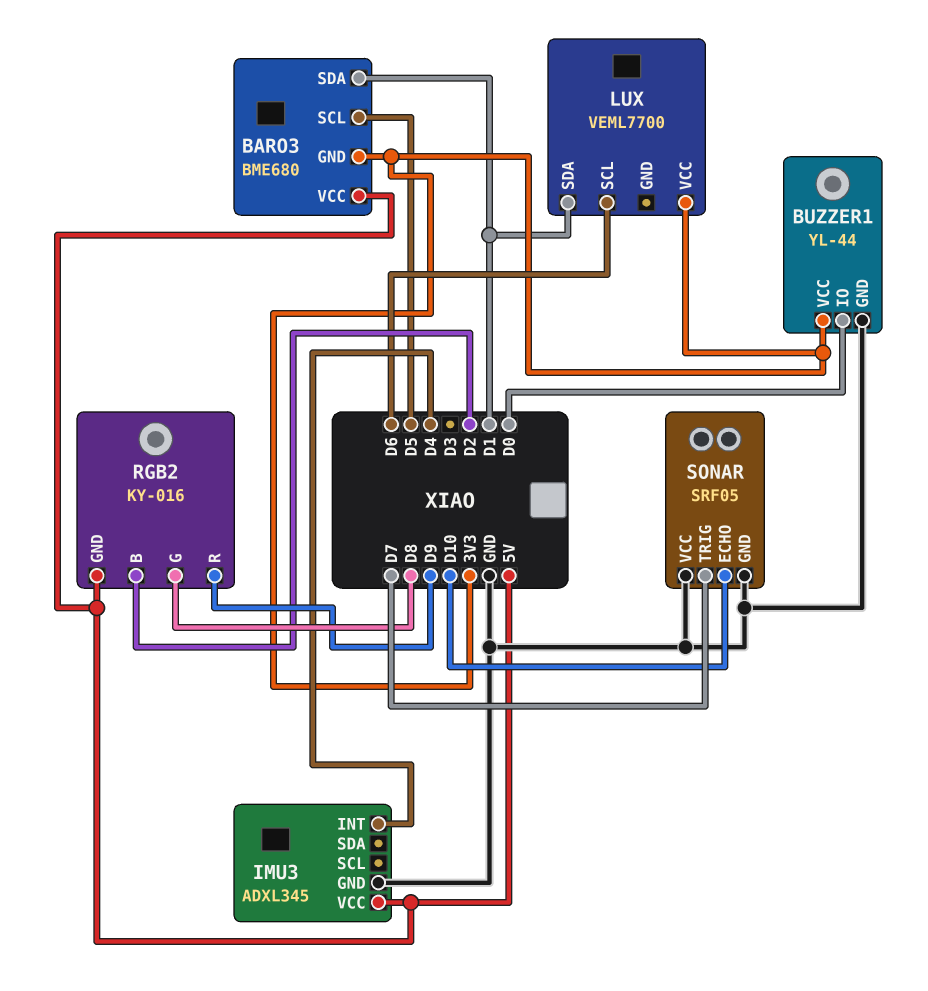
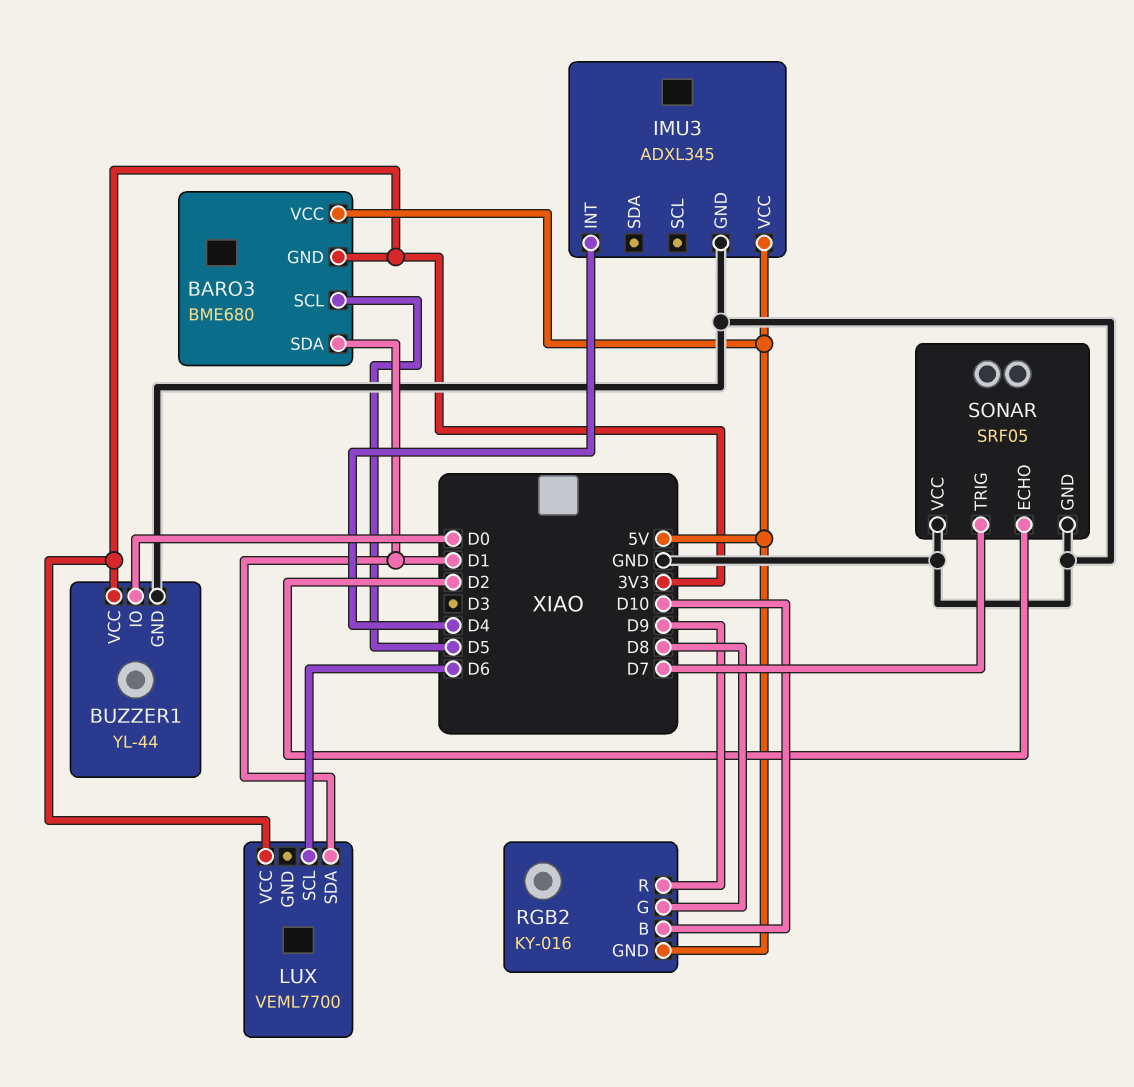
RGB2 pin B: D2 -> D10
SONAR pin ECHO: D10 -> D2

